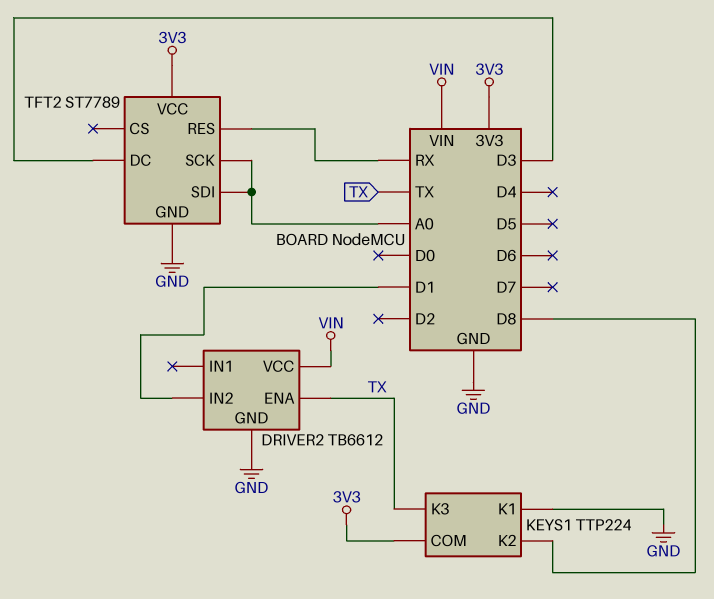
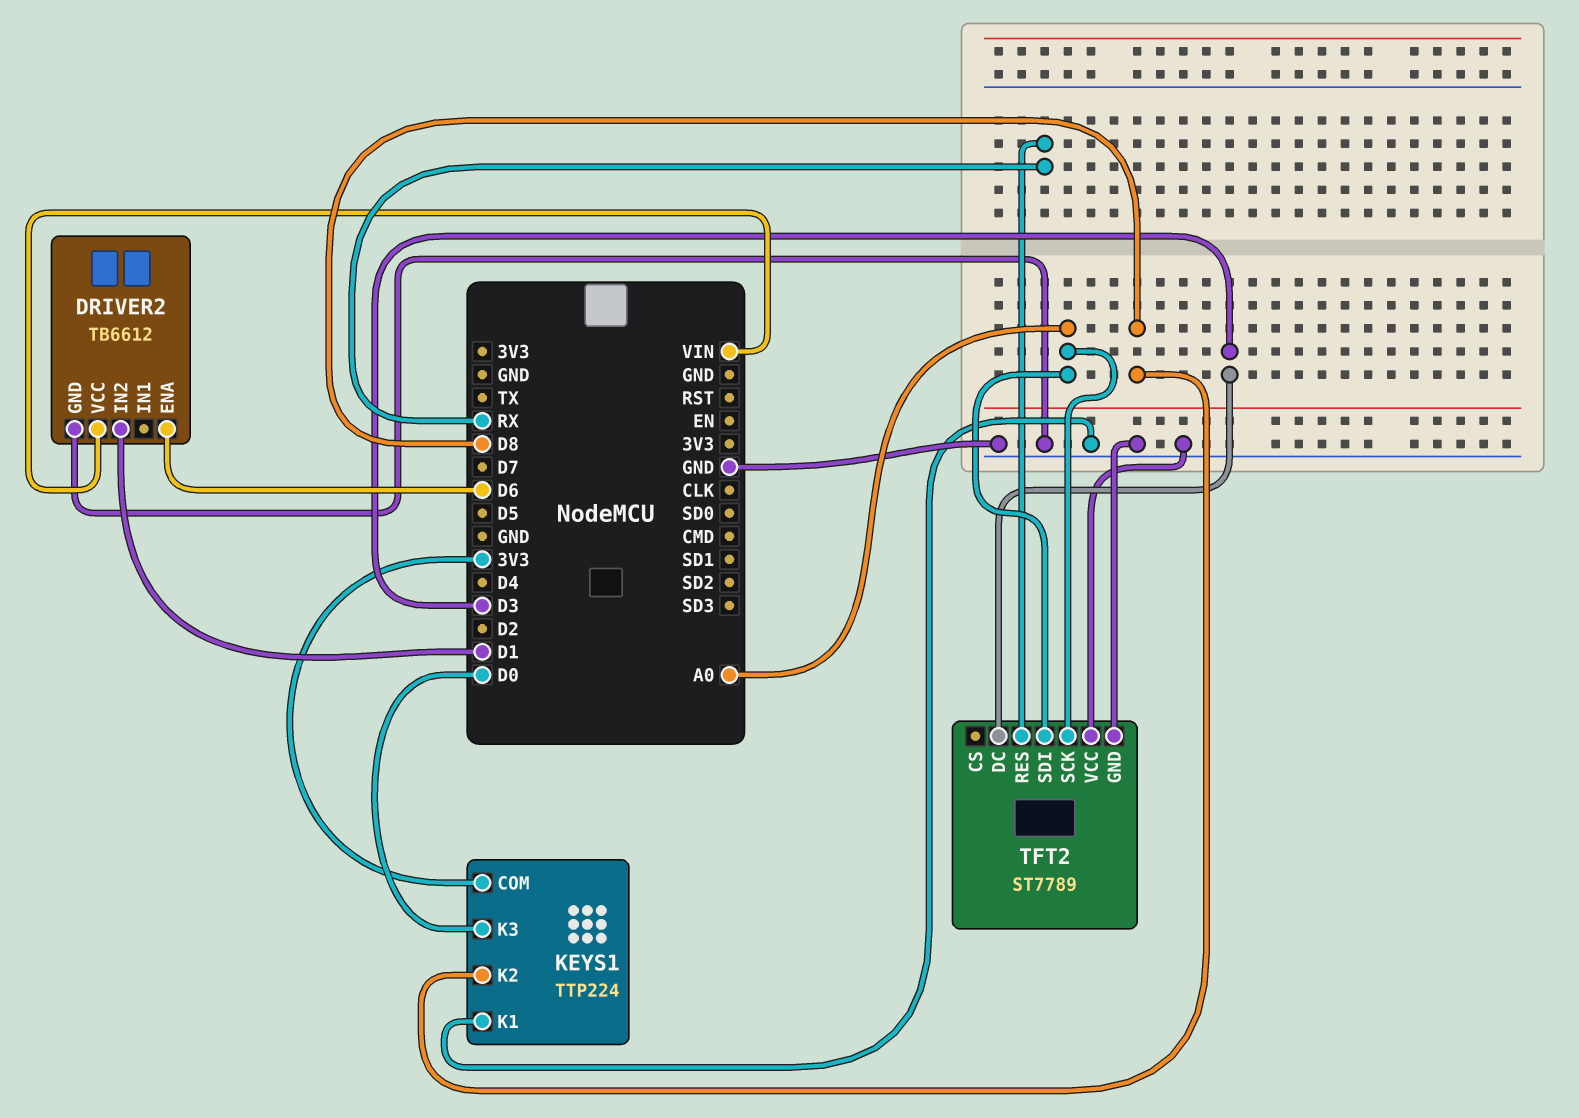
DRIVER2 pin ENA: TX -> D6
KEYS1 pin K3: TX -> D0
TFT2 pin VCC: 3V3 -> GND

